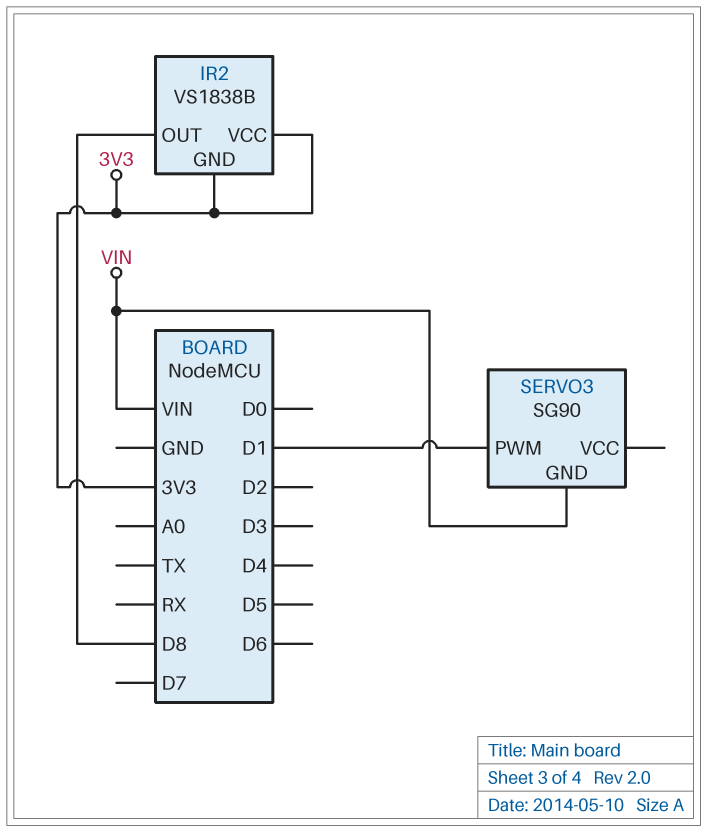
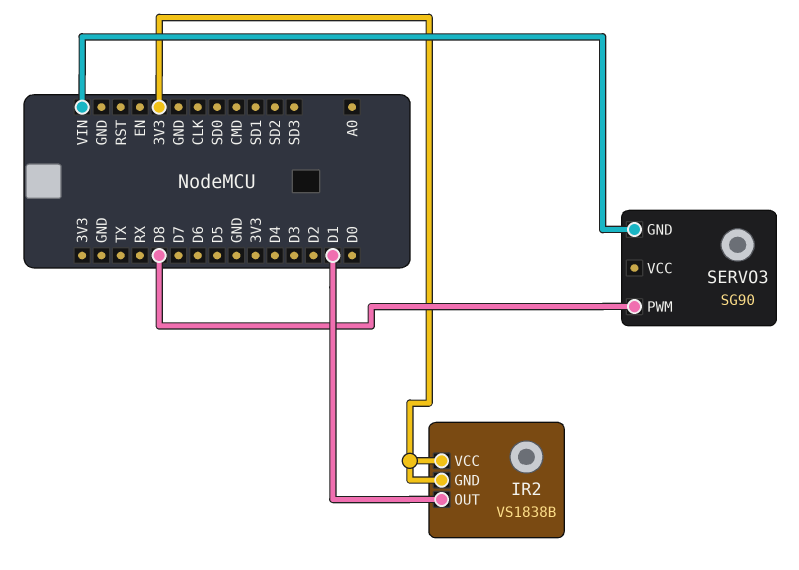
IR2 pin OUT: D8 -> D1
SERVO3 pin PWM: D1 -> D8

